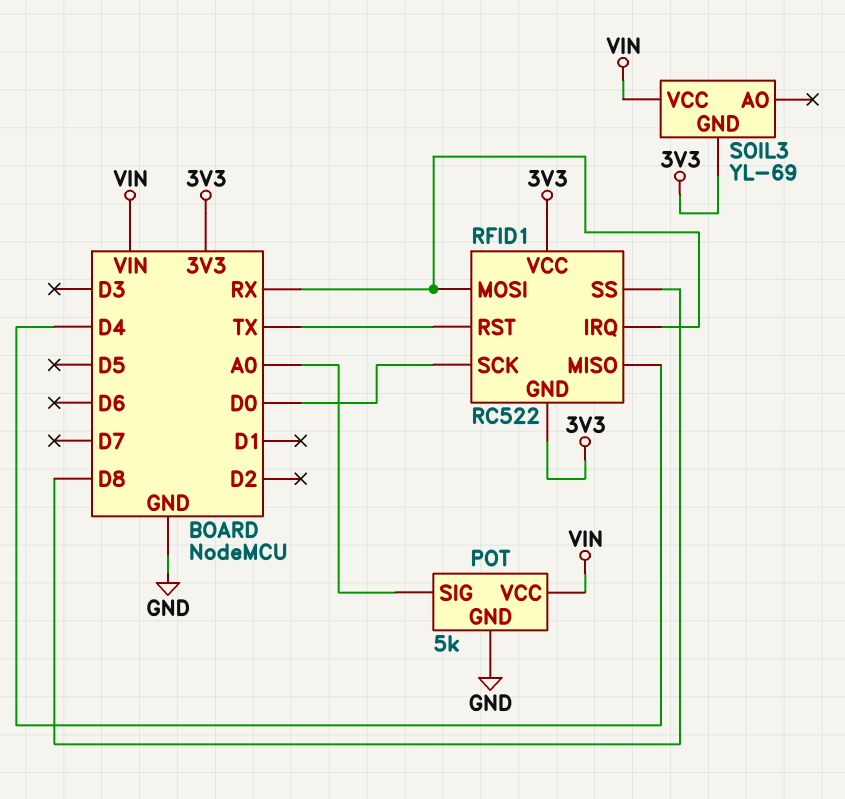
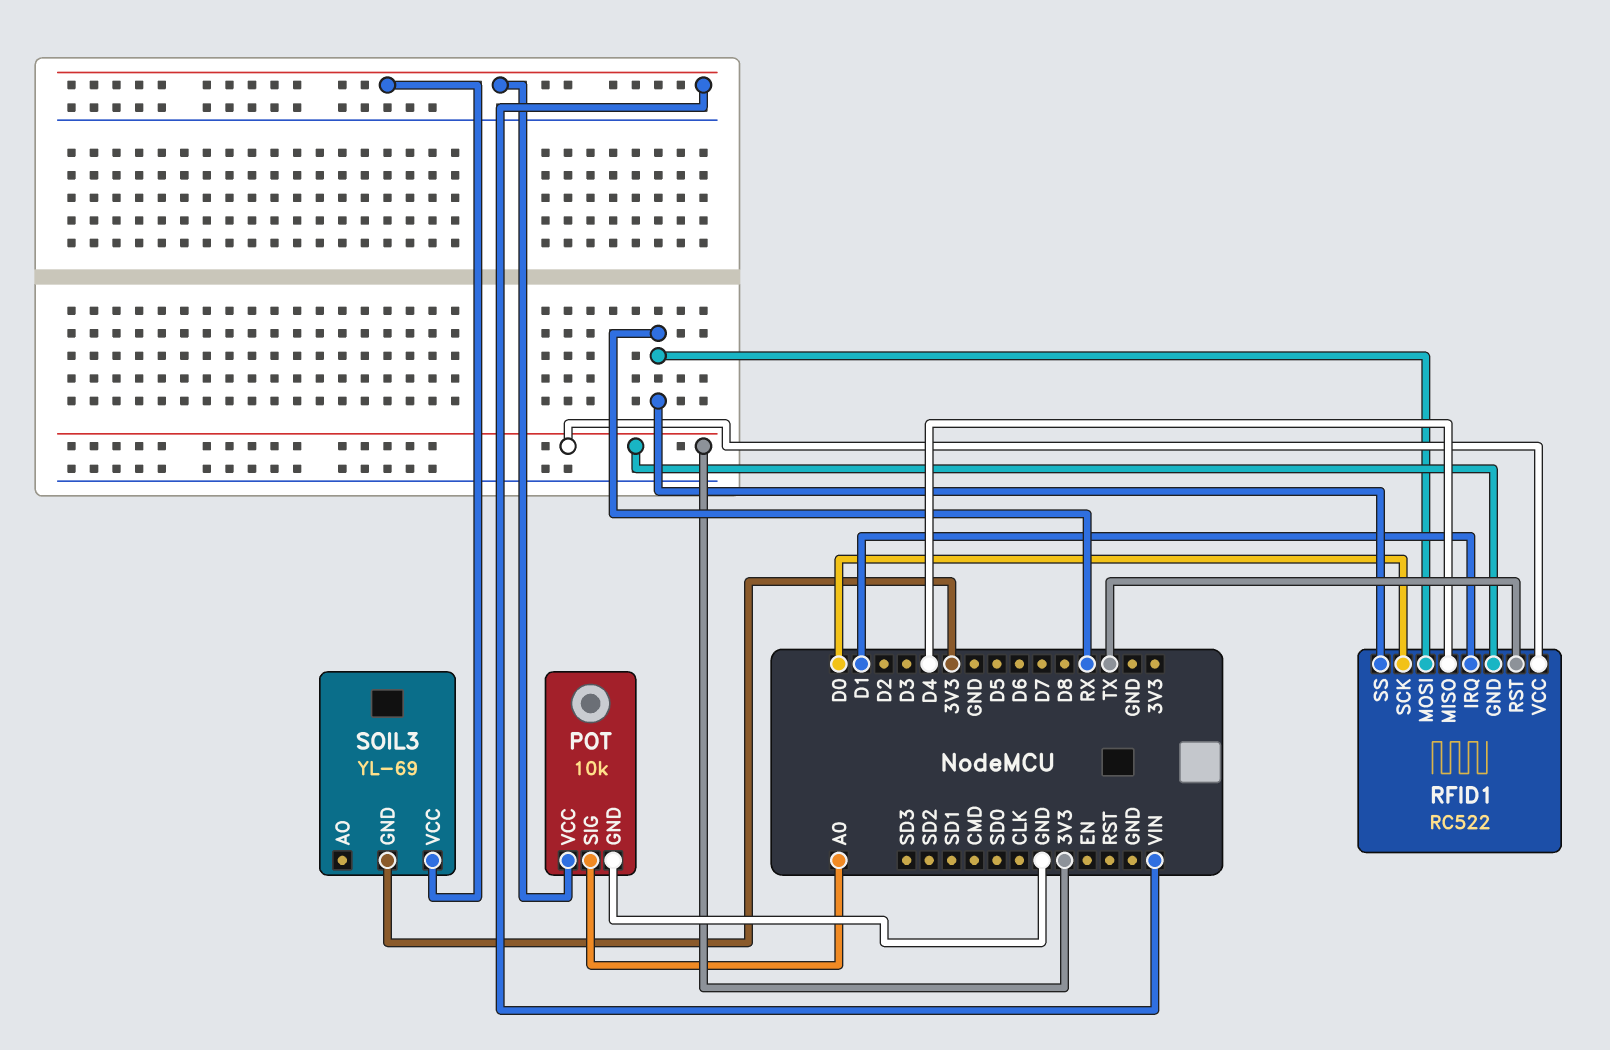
POT: 5k -> 10k
RFID1 pin IRQ: RX -> D1
RFID1 pin SS: D8 -> RX

